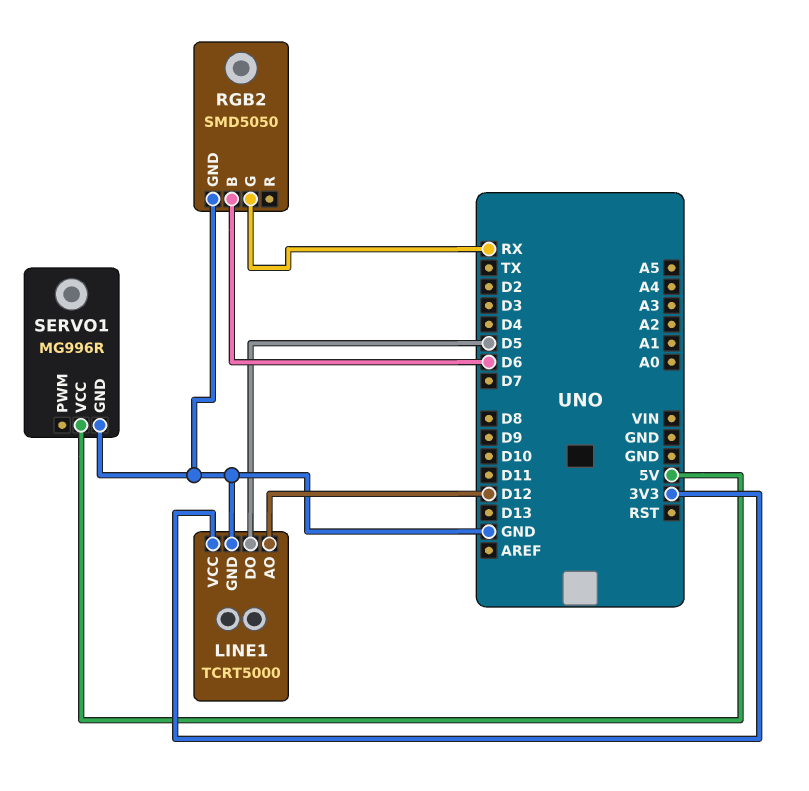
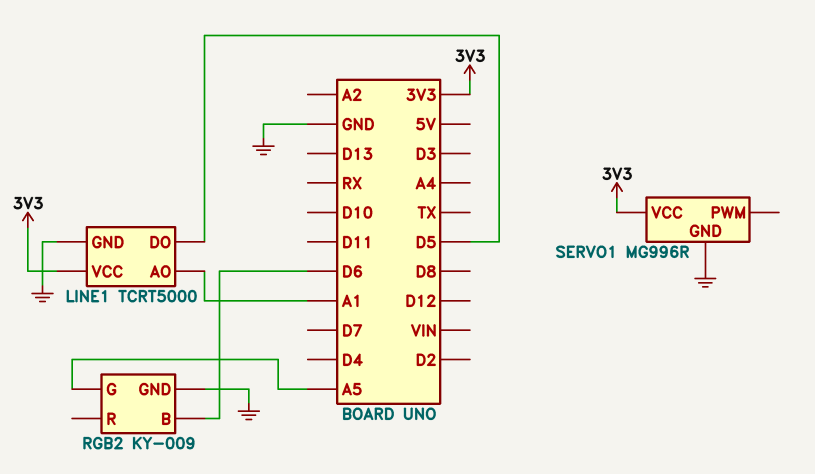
LINE1 pin AO: D12 -> A1
RGB2: SMD5050 -> KY-009
RGB2 pin G: RX -> A5
SERVO1 pin VCC: 5V -> 3V3

